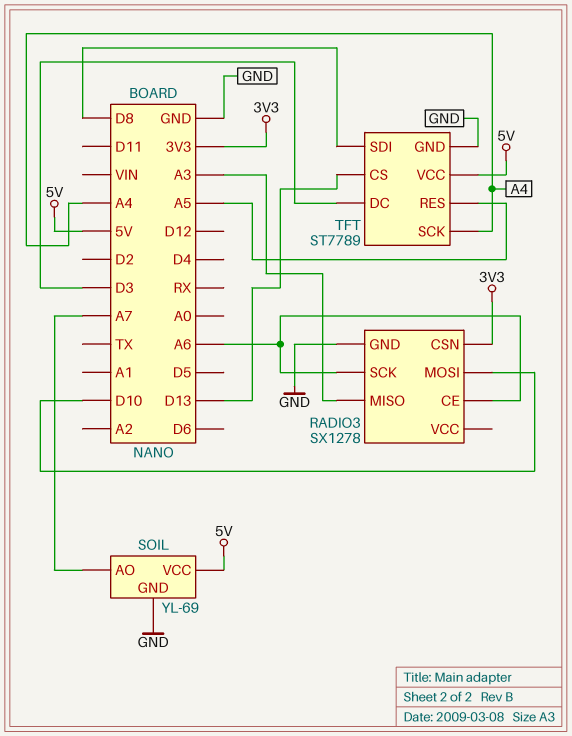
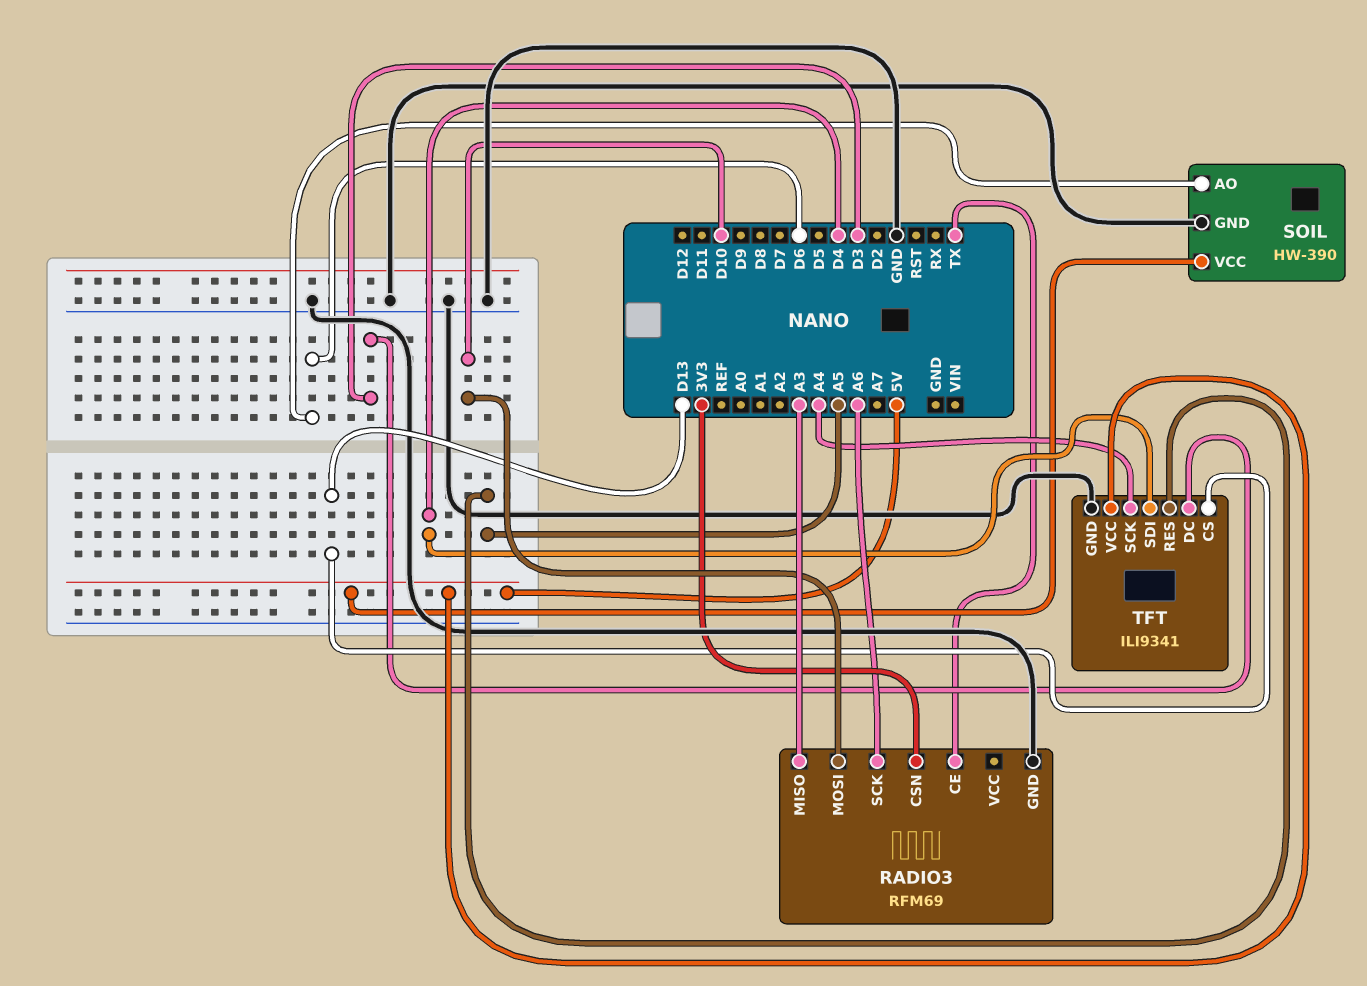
RADIO3: SX1278 -> RFM69
RADIO3 pin CE: A6 -> TX
SOIL: YL-69 -> HW-390
SOIL pin AO: A7 -> D6
TFT: ST7789 -> ILI9341
TFT pin SDI: D8 -> D4

